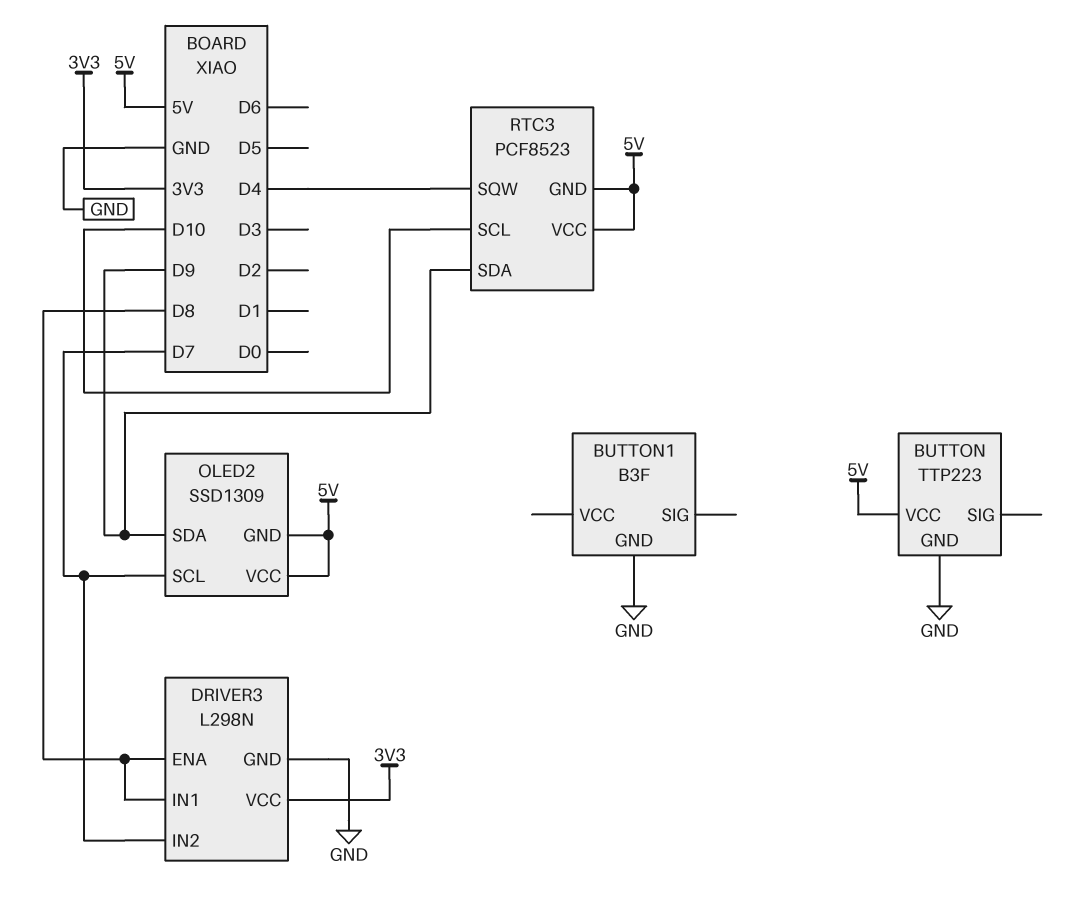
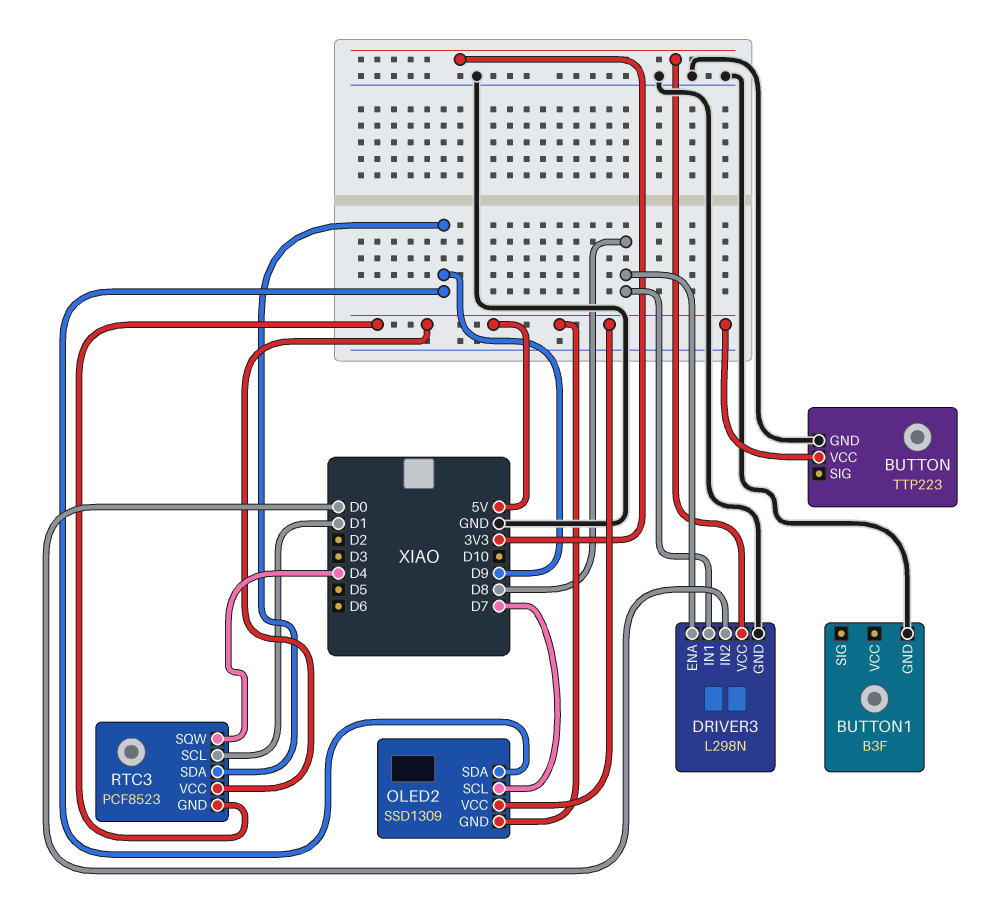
DRIVER3 pin IN2: D7 -> D0
RTC3 pin SCL: D10 -> D1

